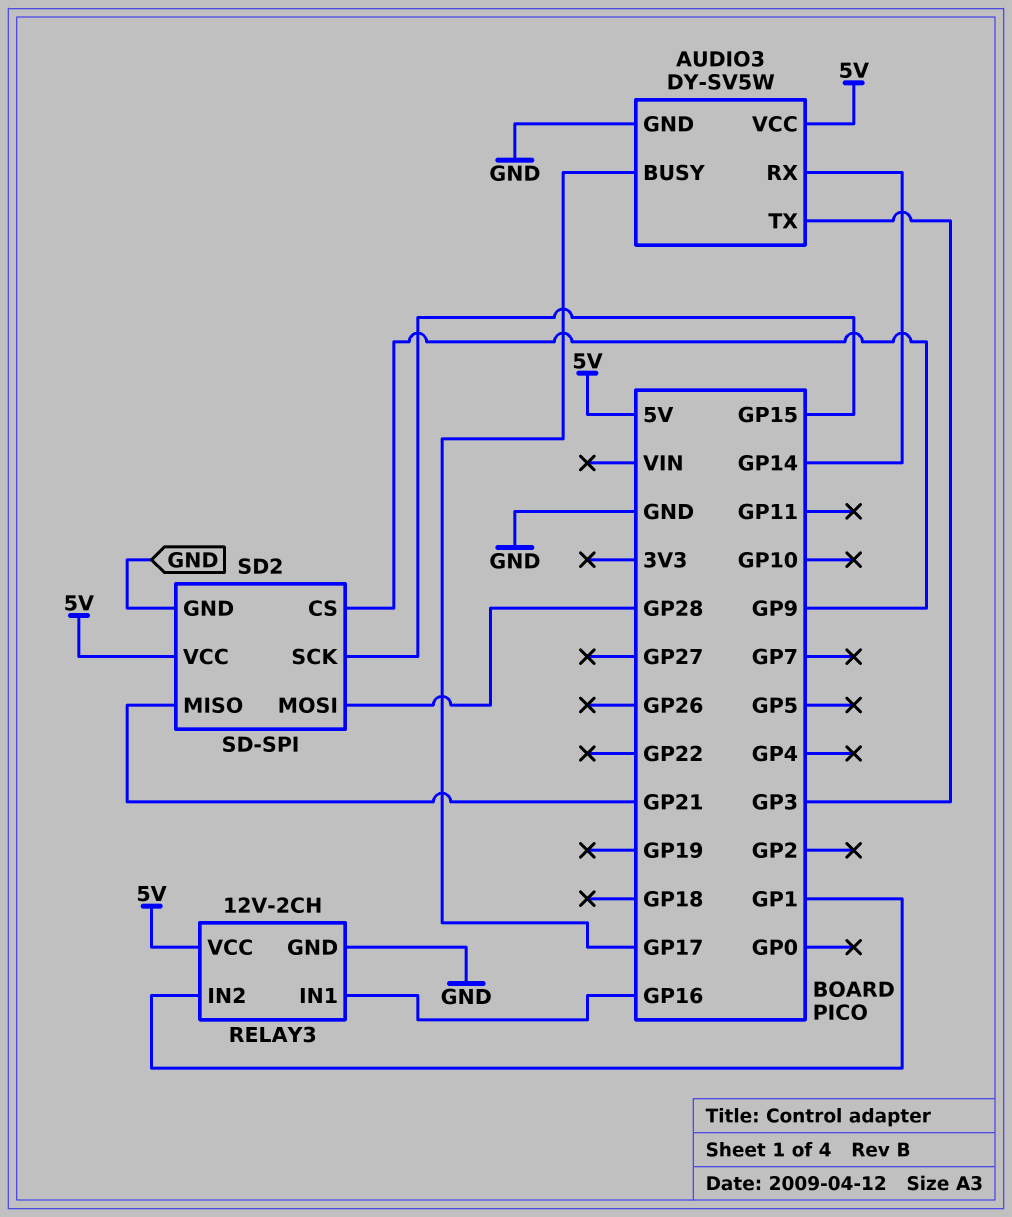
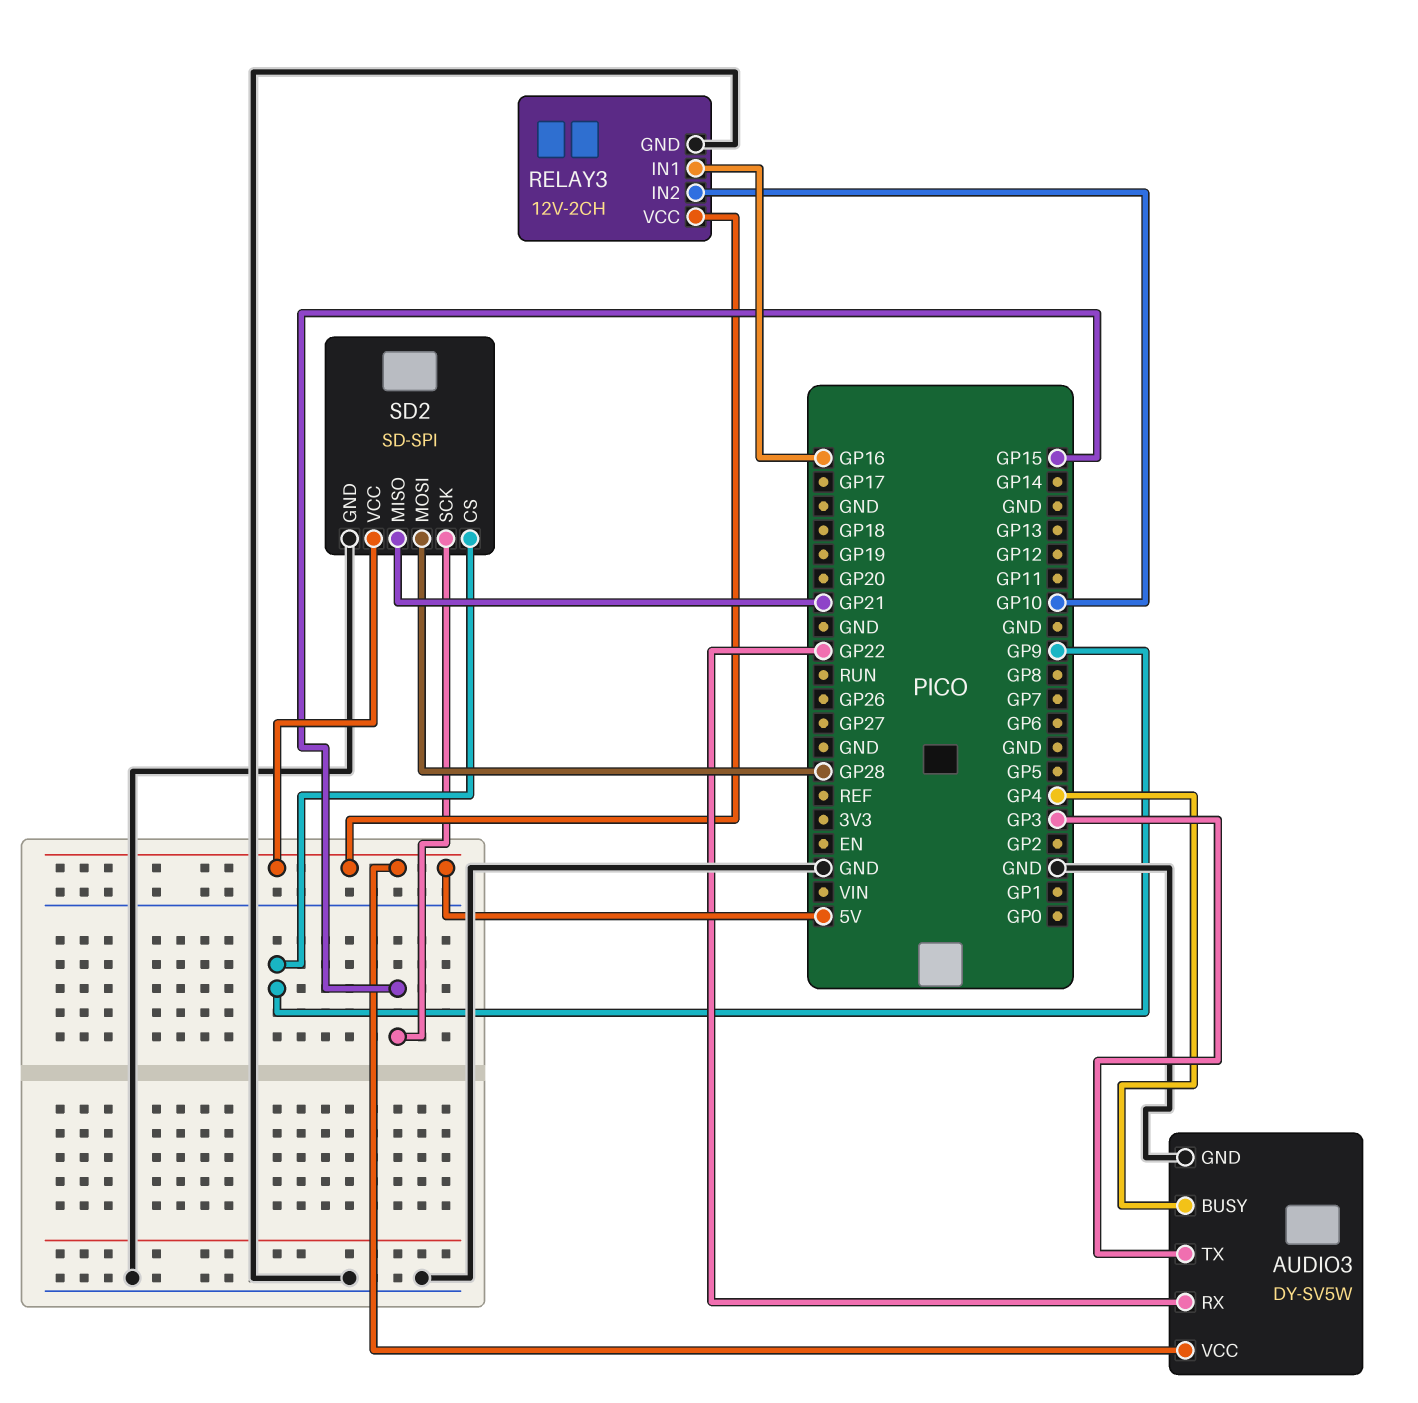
AUDIO3 pin BUSY: GP17 -> GP4
AUDIO3 pin RX: GP14 -> GP22
RELAY3 pin IN2: GP1 -> GP10

